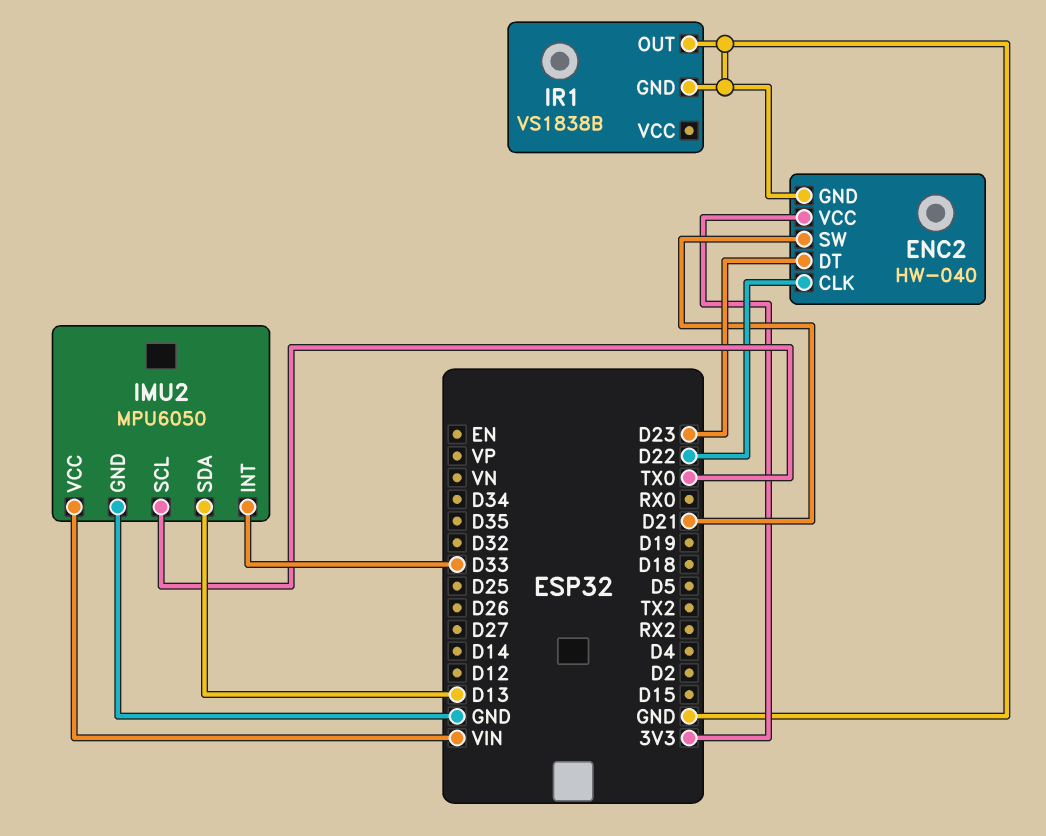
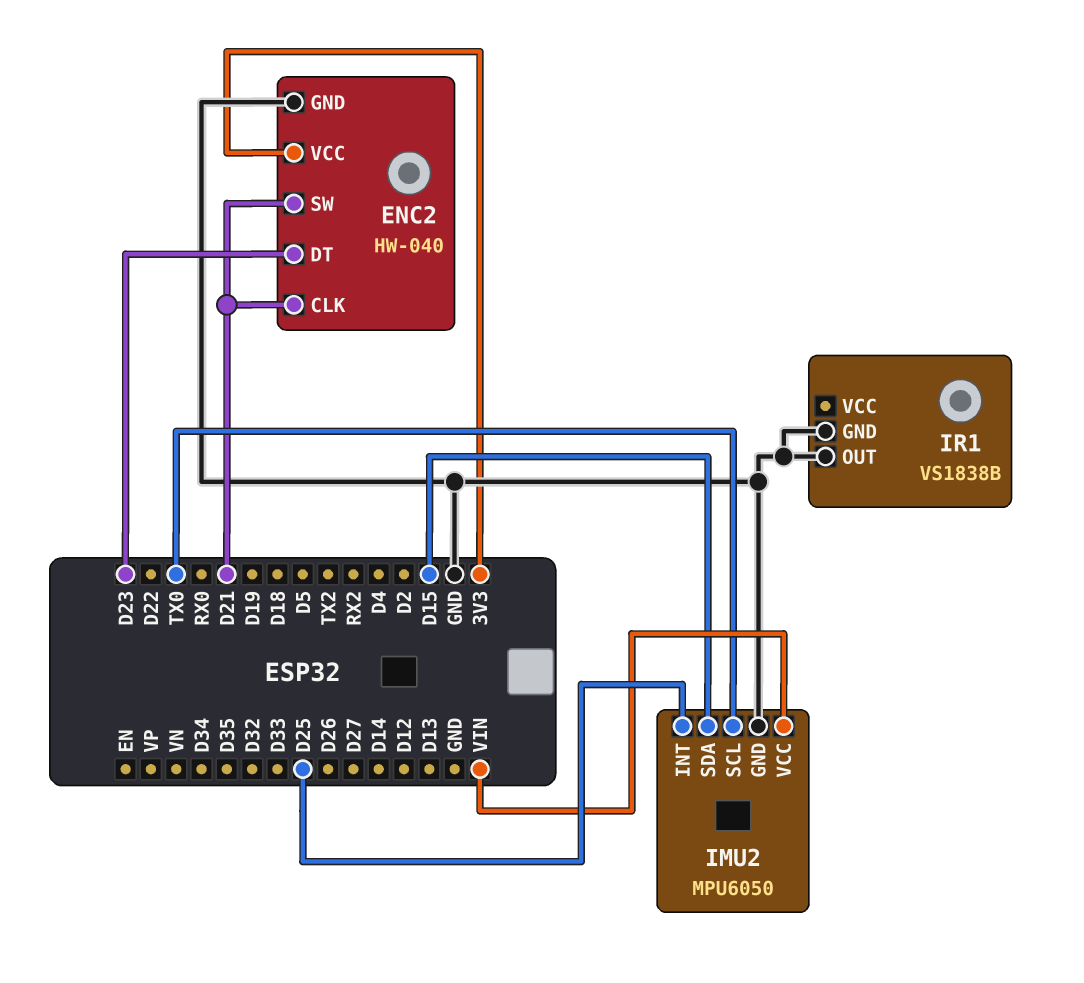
ENC2 pin CLK: D22 -> D21
IMU2 pin INT: D33 -> D25
IMU2 pin SDA: D13 -> D15

